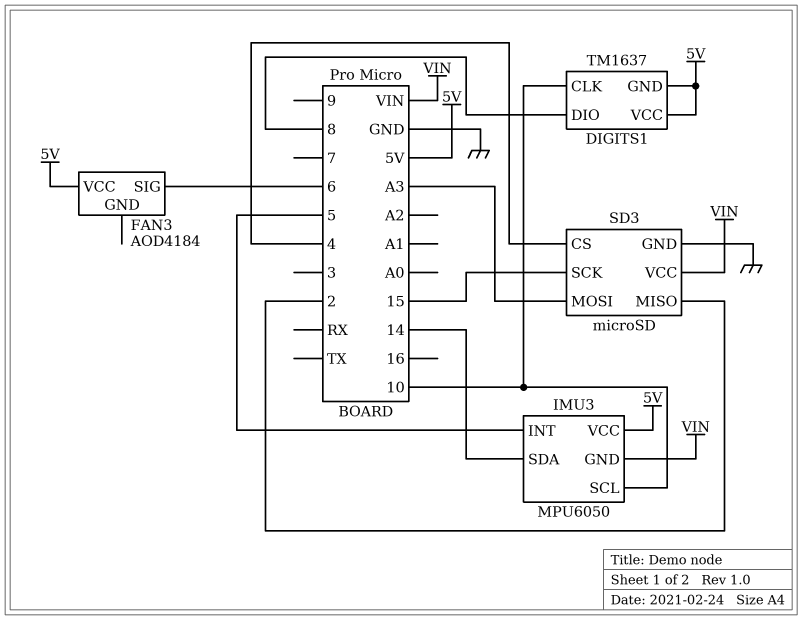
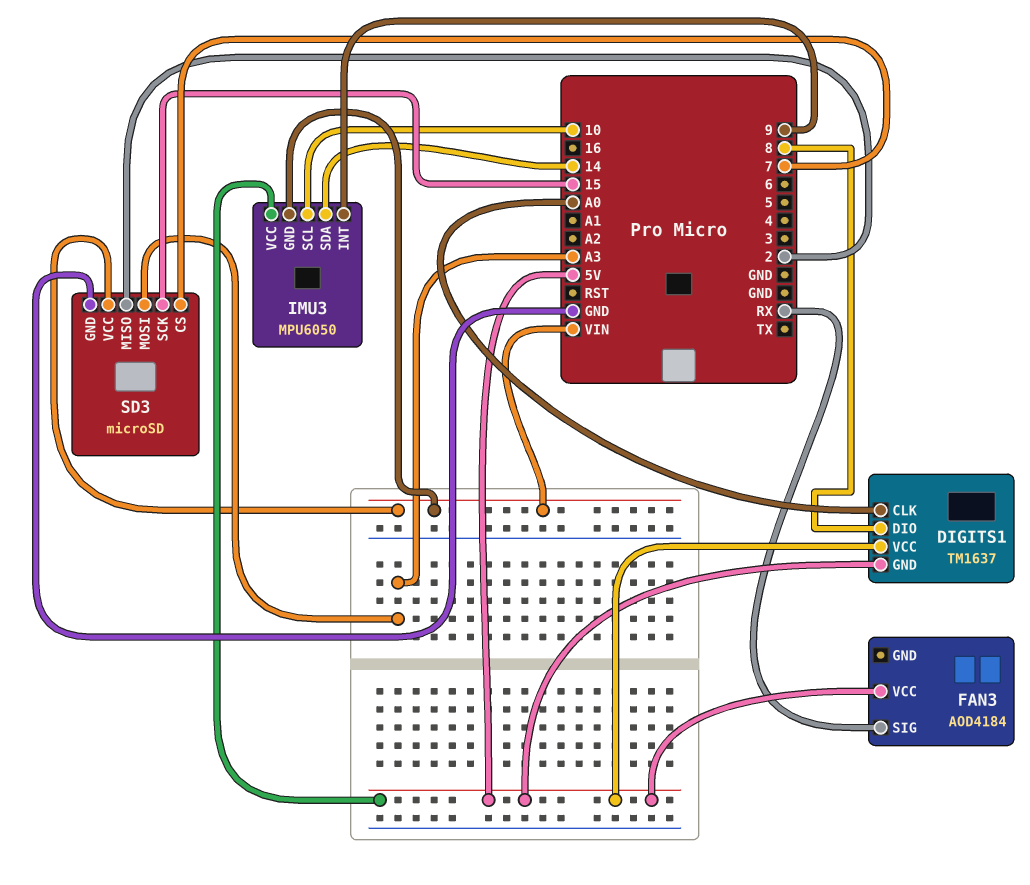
DIGITS1 pin CLK: 10 -> A0
FAN3 pin SIG: 6 -> RX
IMU3 pin INT: 5 -> 9
SD3 pin CS: 4 -> 7

